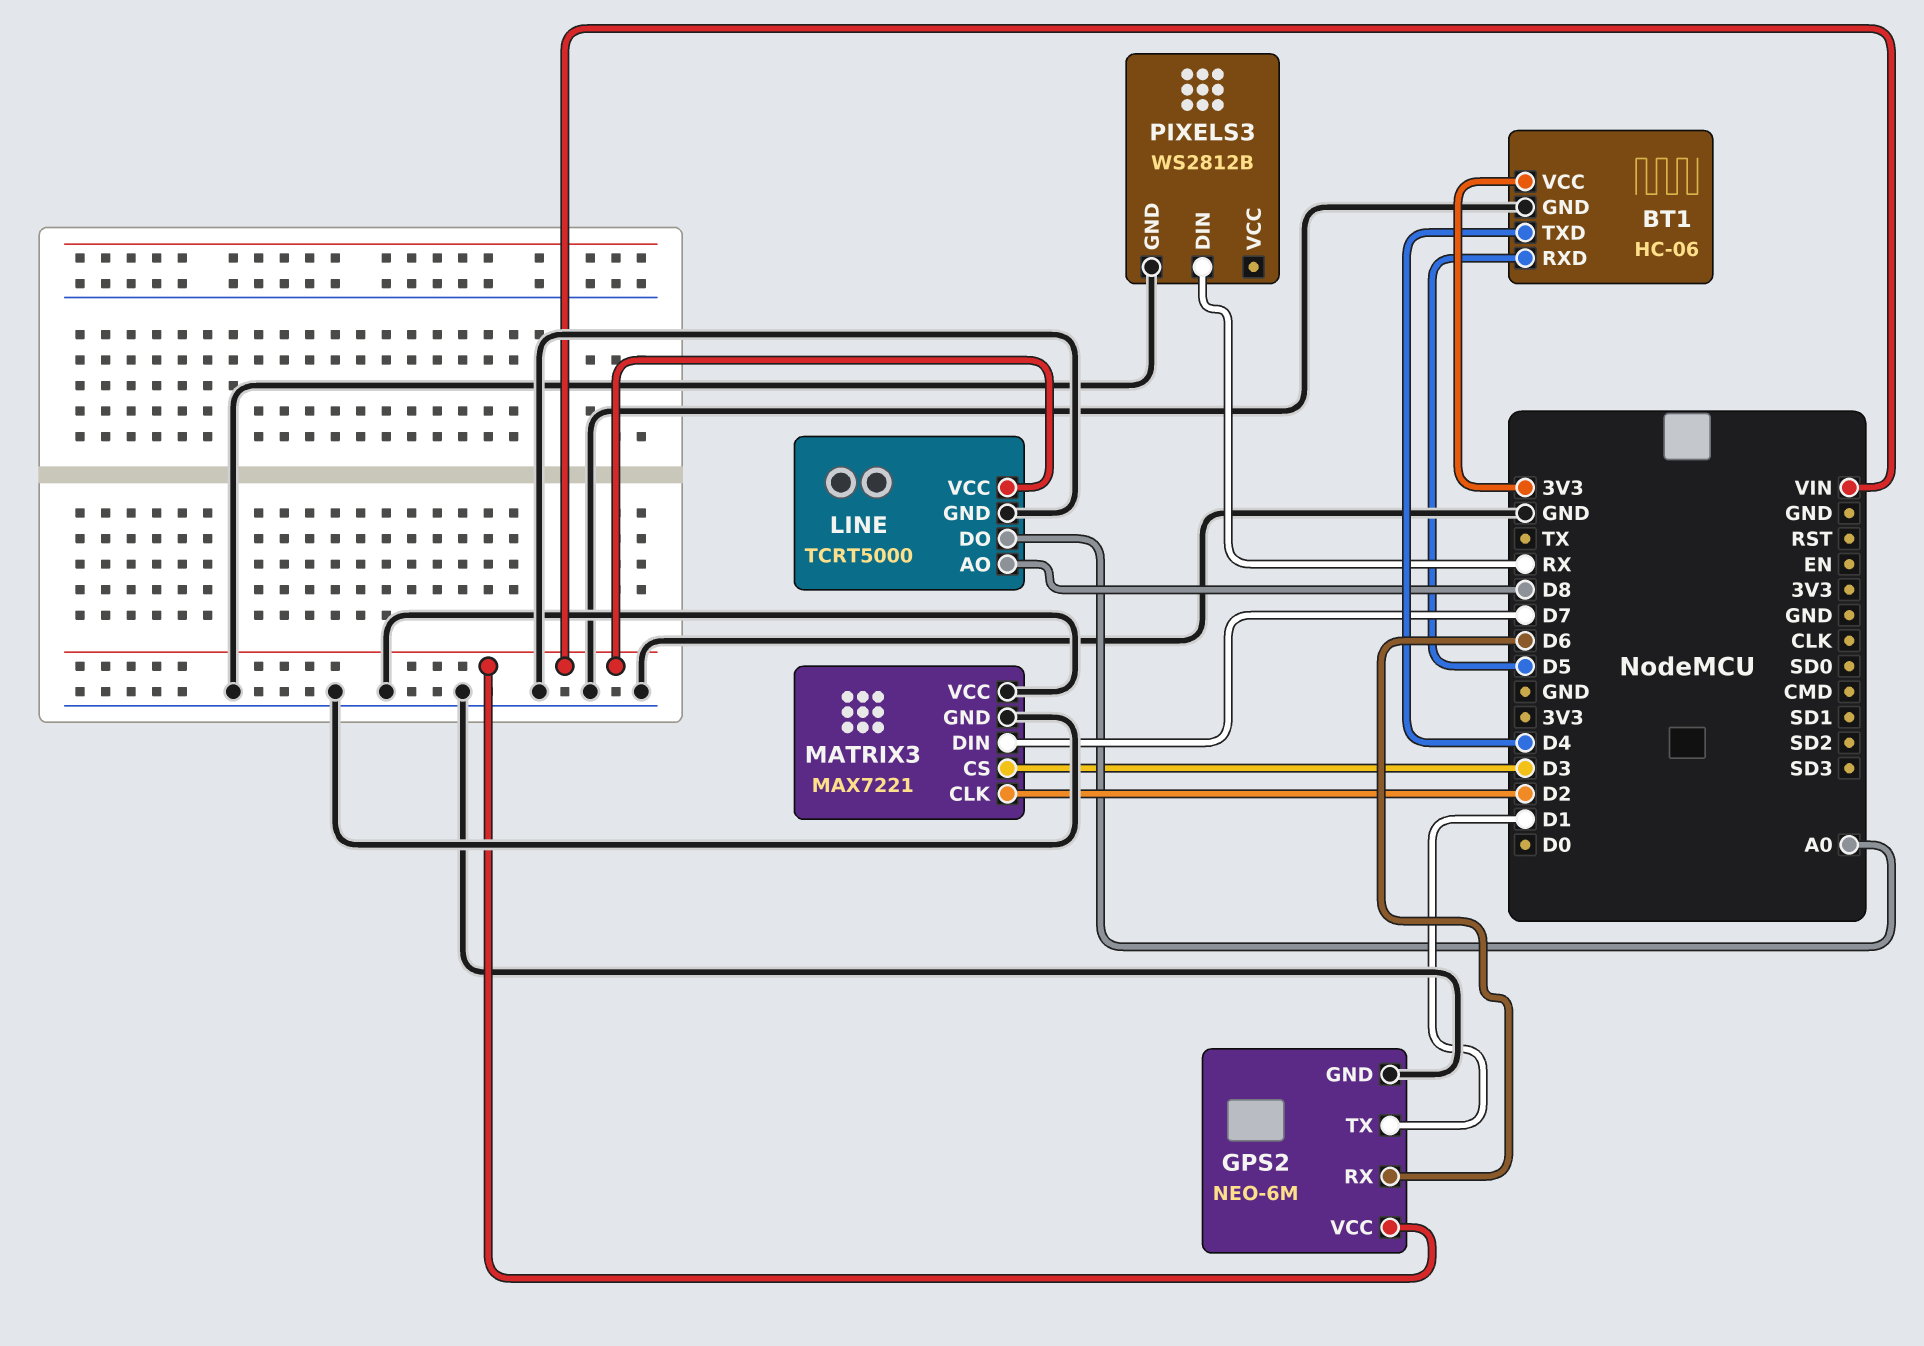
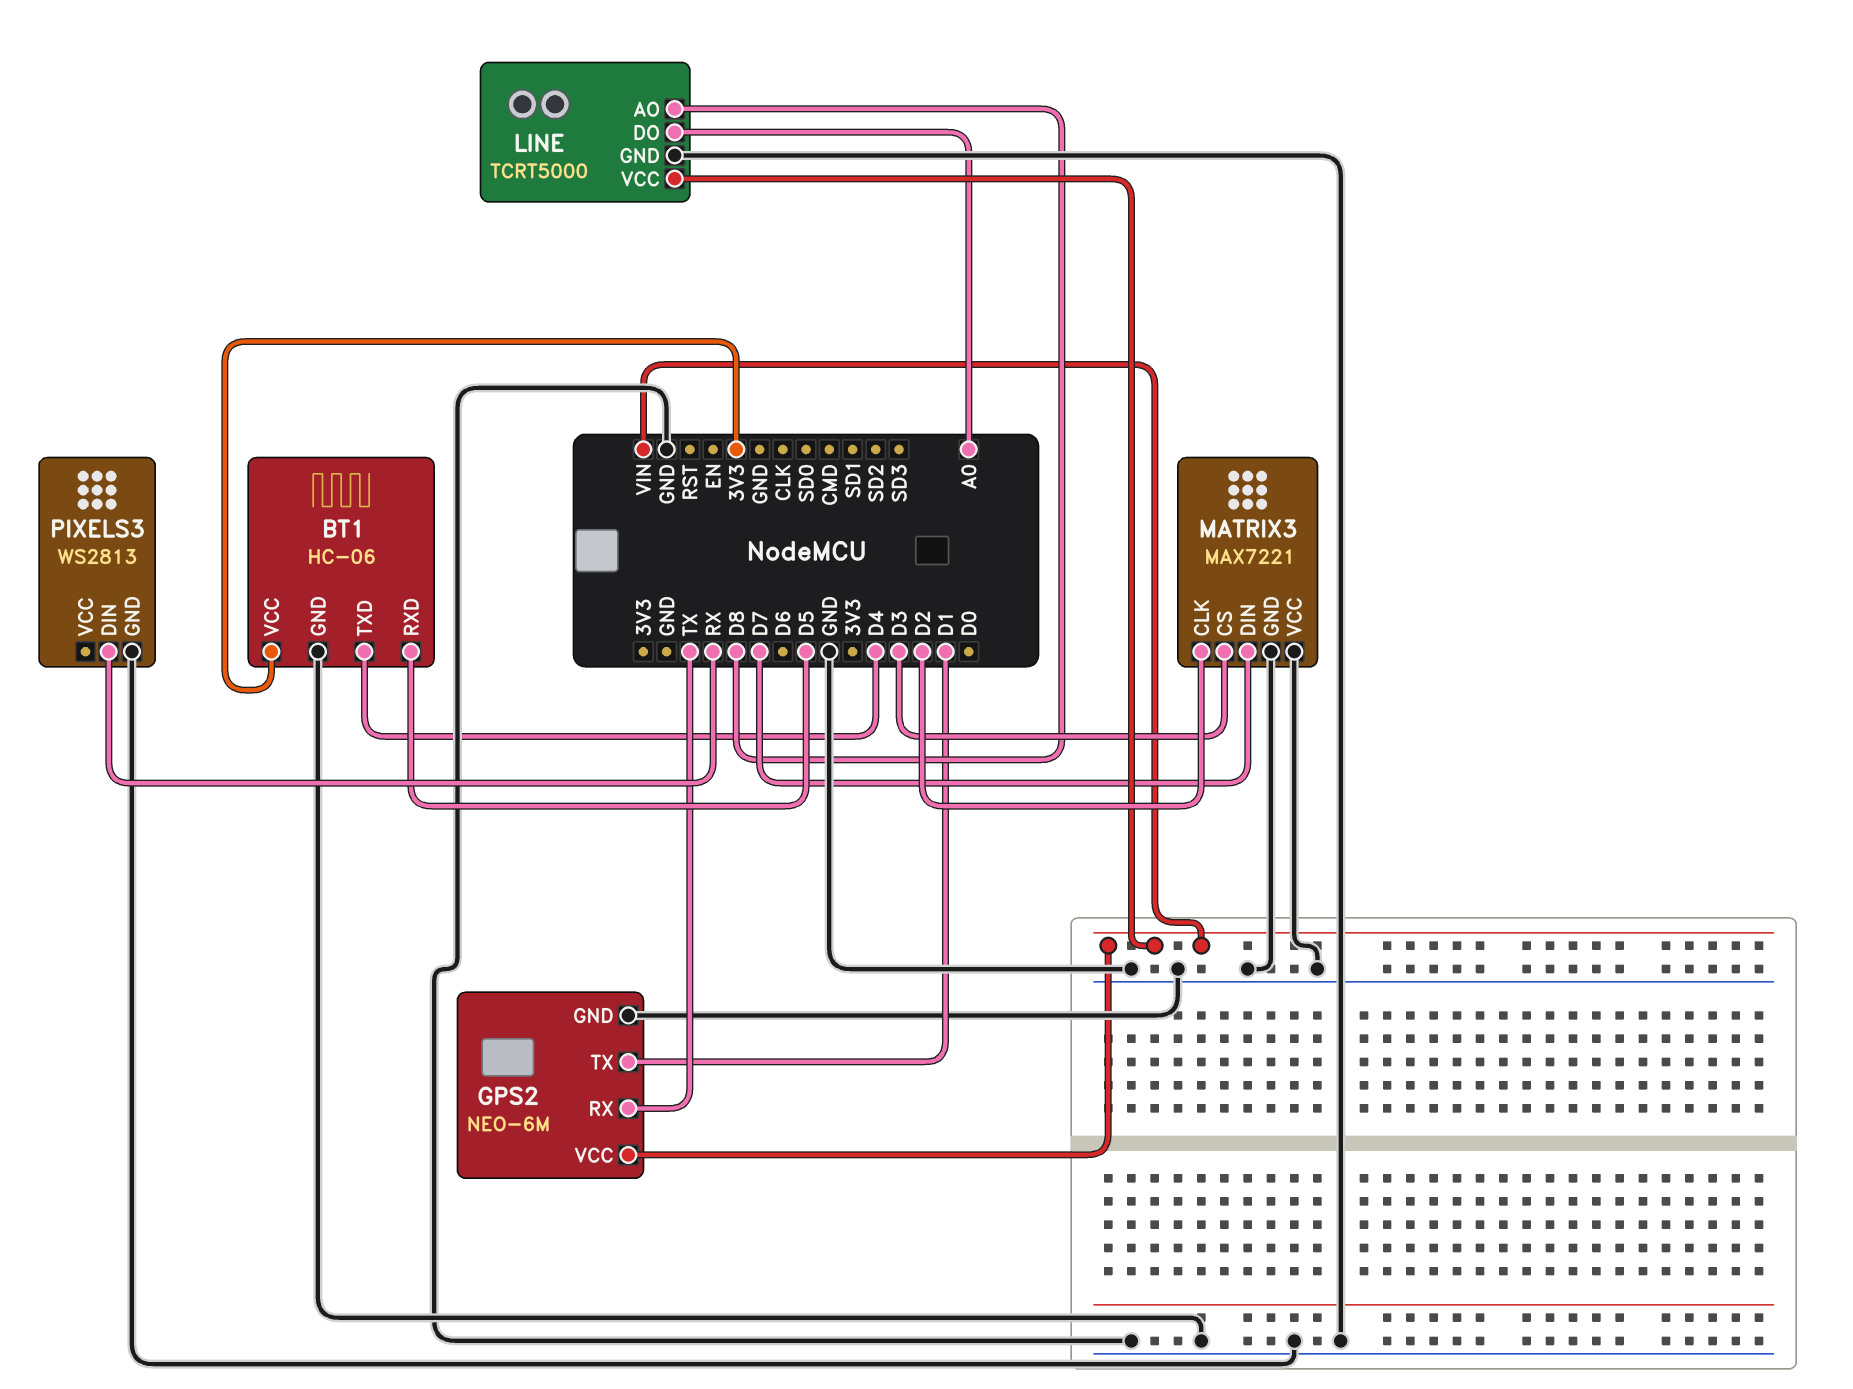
GPS2 pin RX: D6 -> TX
PIXELS3: WS2812B -> WS2813

